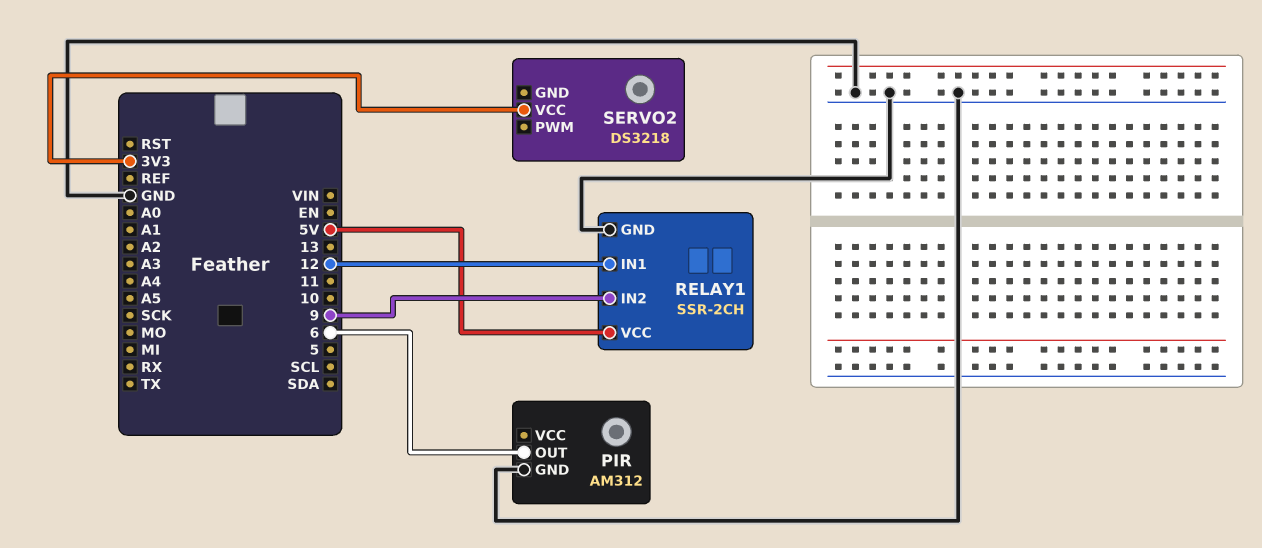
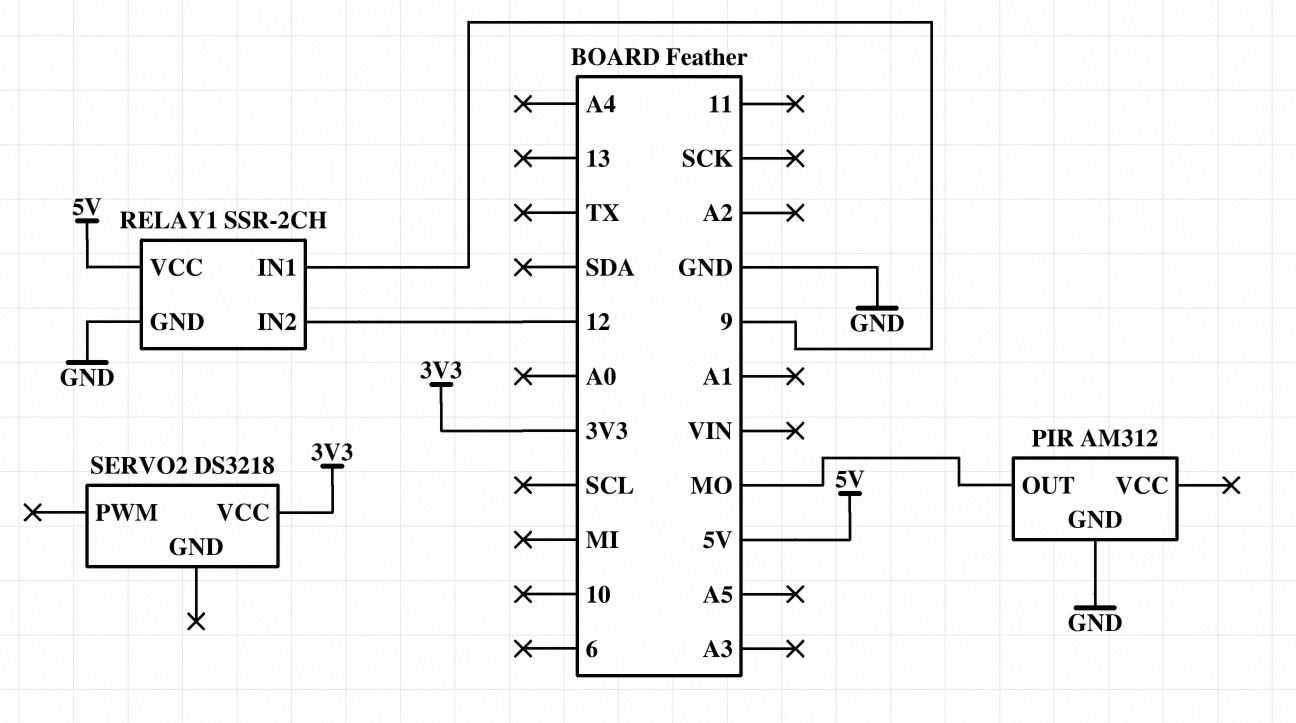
PIR pin OUT: 6 -> MO
RELAY1 pin IN1: 12 -> 9
RELAY1 pin IN2: 9 -> 12

